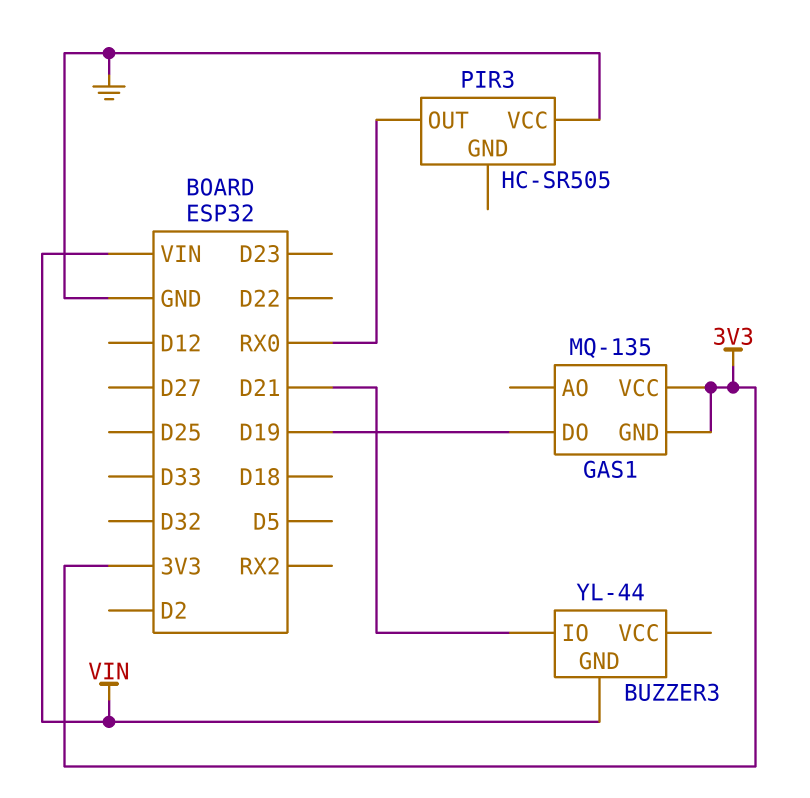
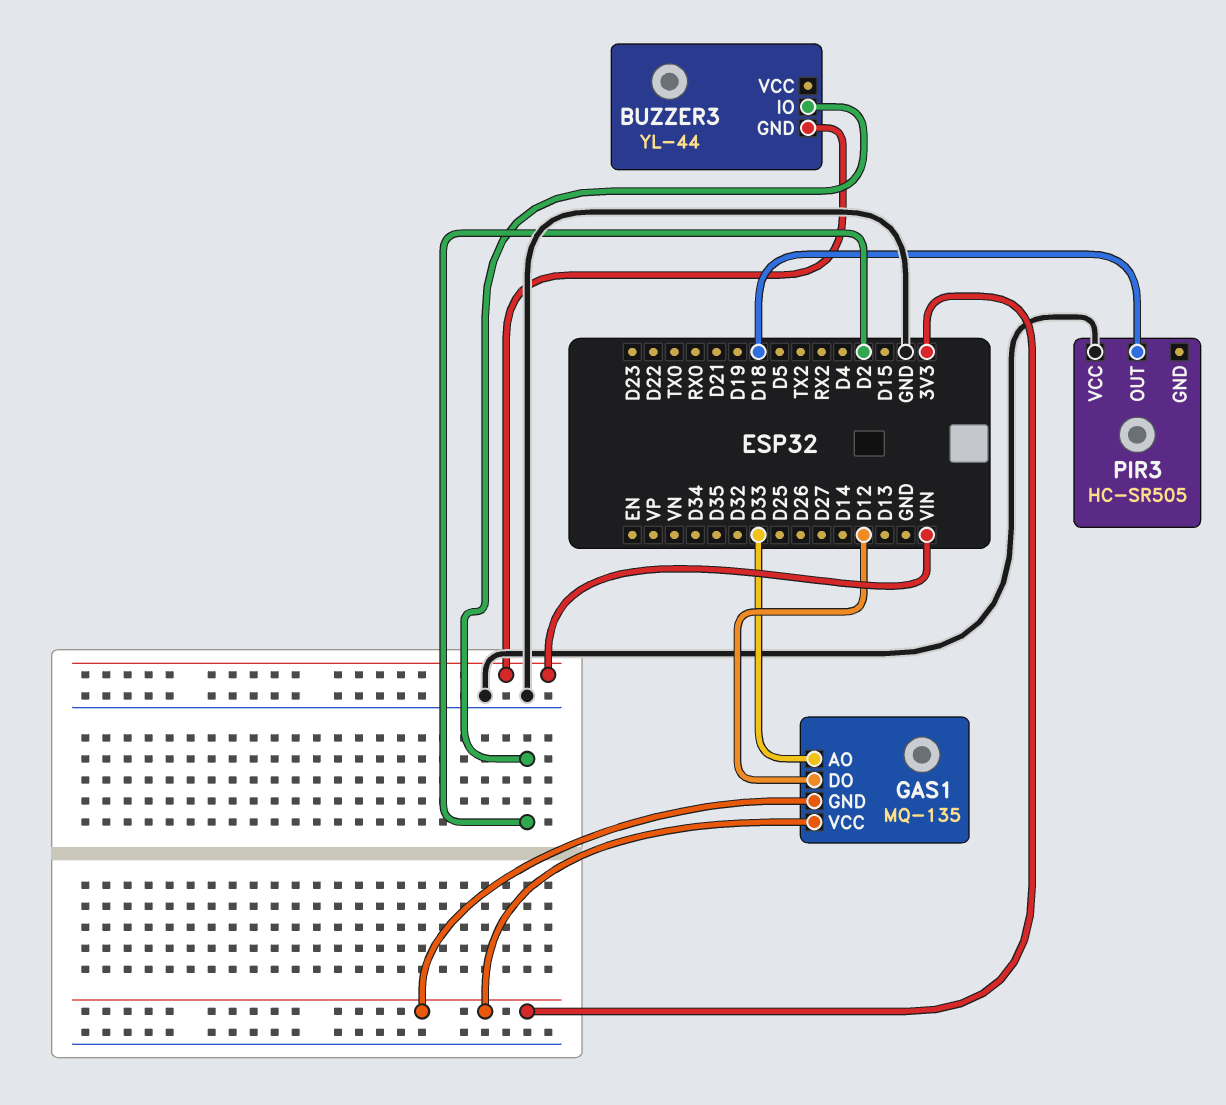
BUZZER3 pin IO: D21 -> D2
GAS1 pin AO: none -> D33
GAS1 pin DO: D19 -> D12
PIR3 pin OUT: RX0 -> D18

